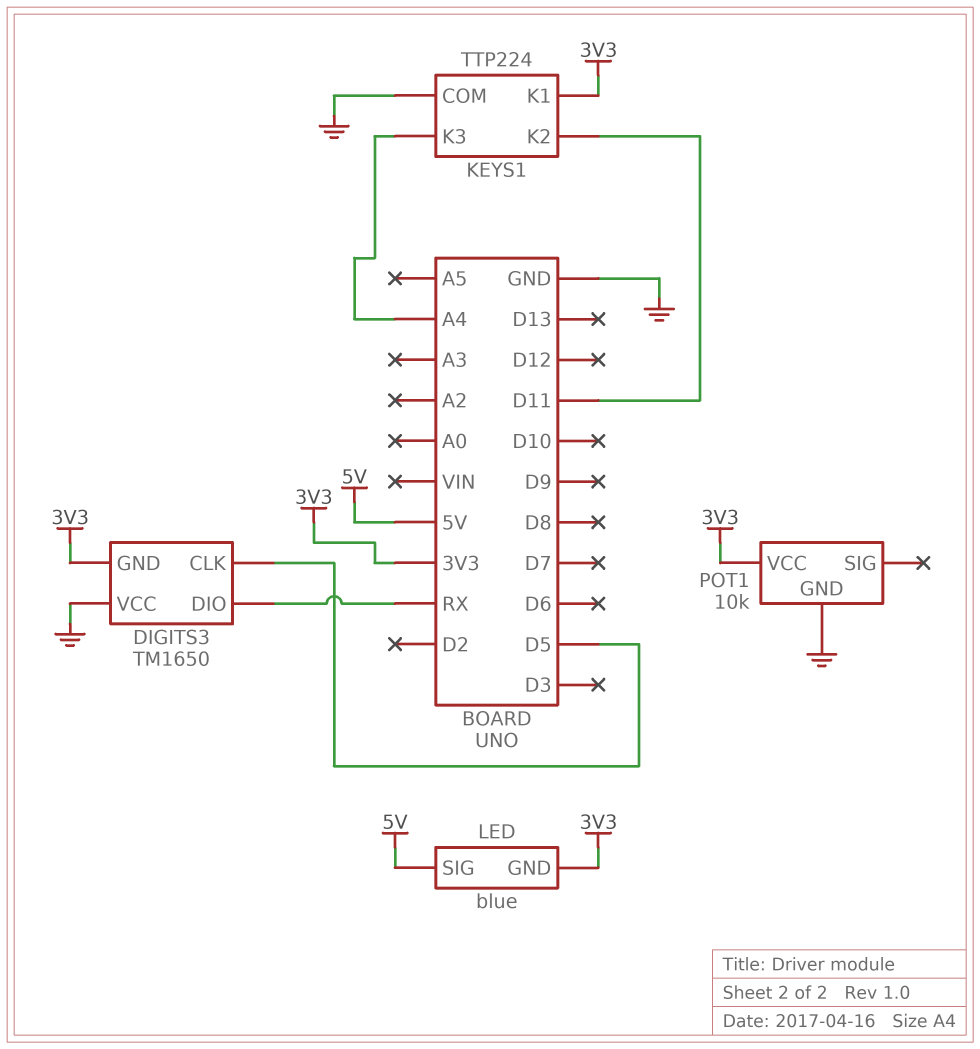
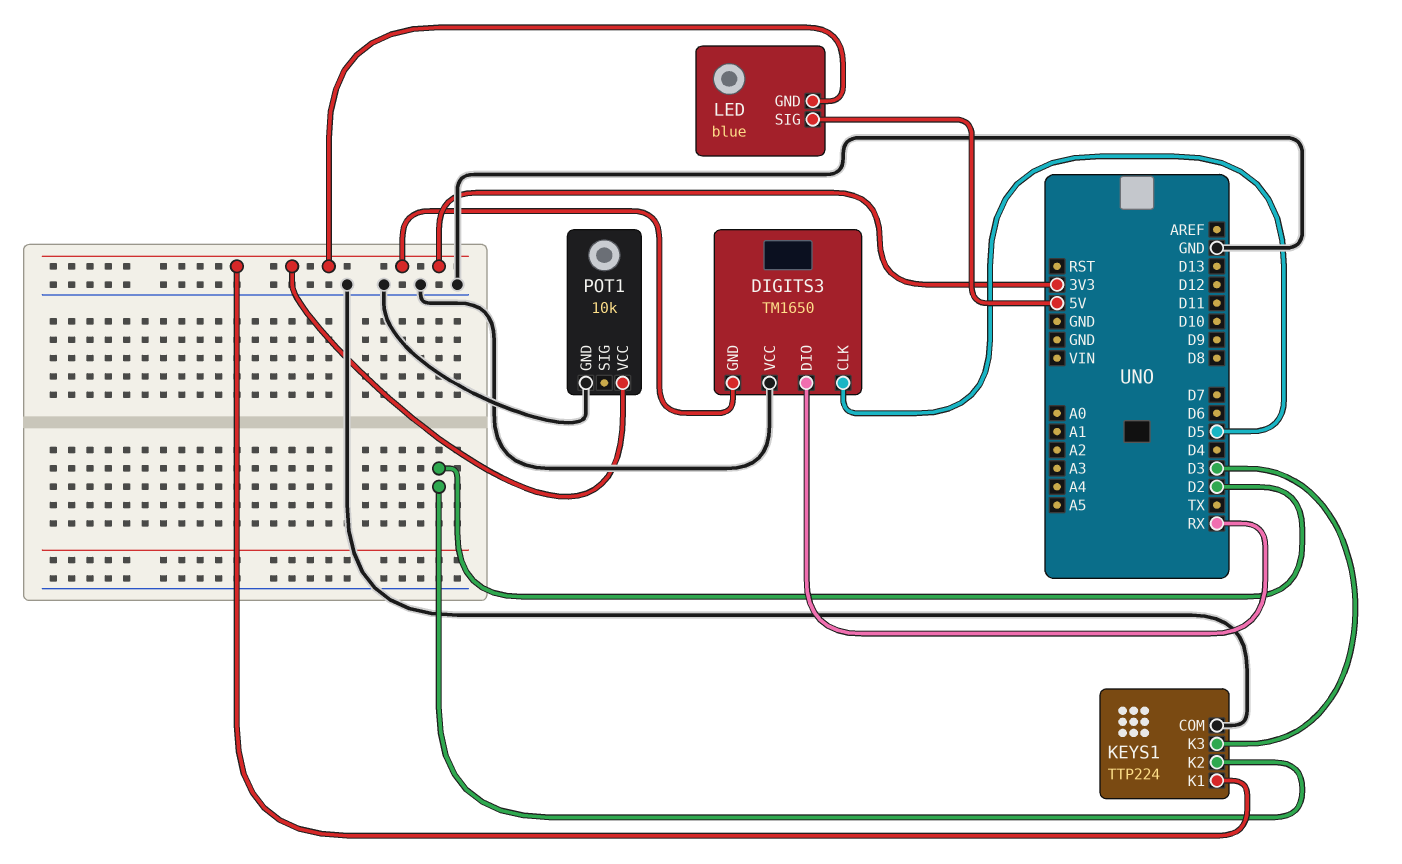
KEYS1 pin K2: D11 -> D2
KEYS1 pin K3: A4 -> D3

